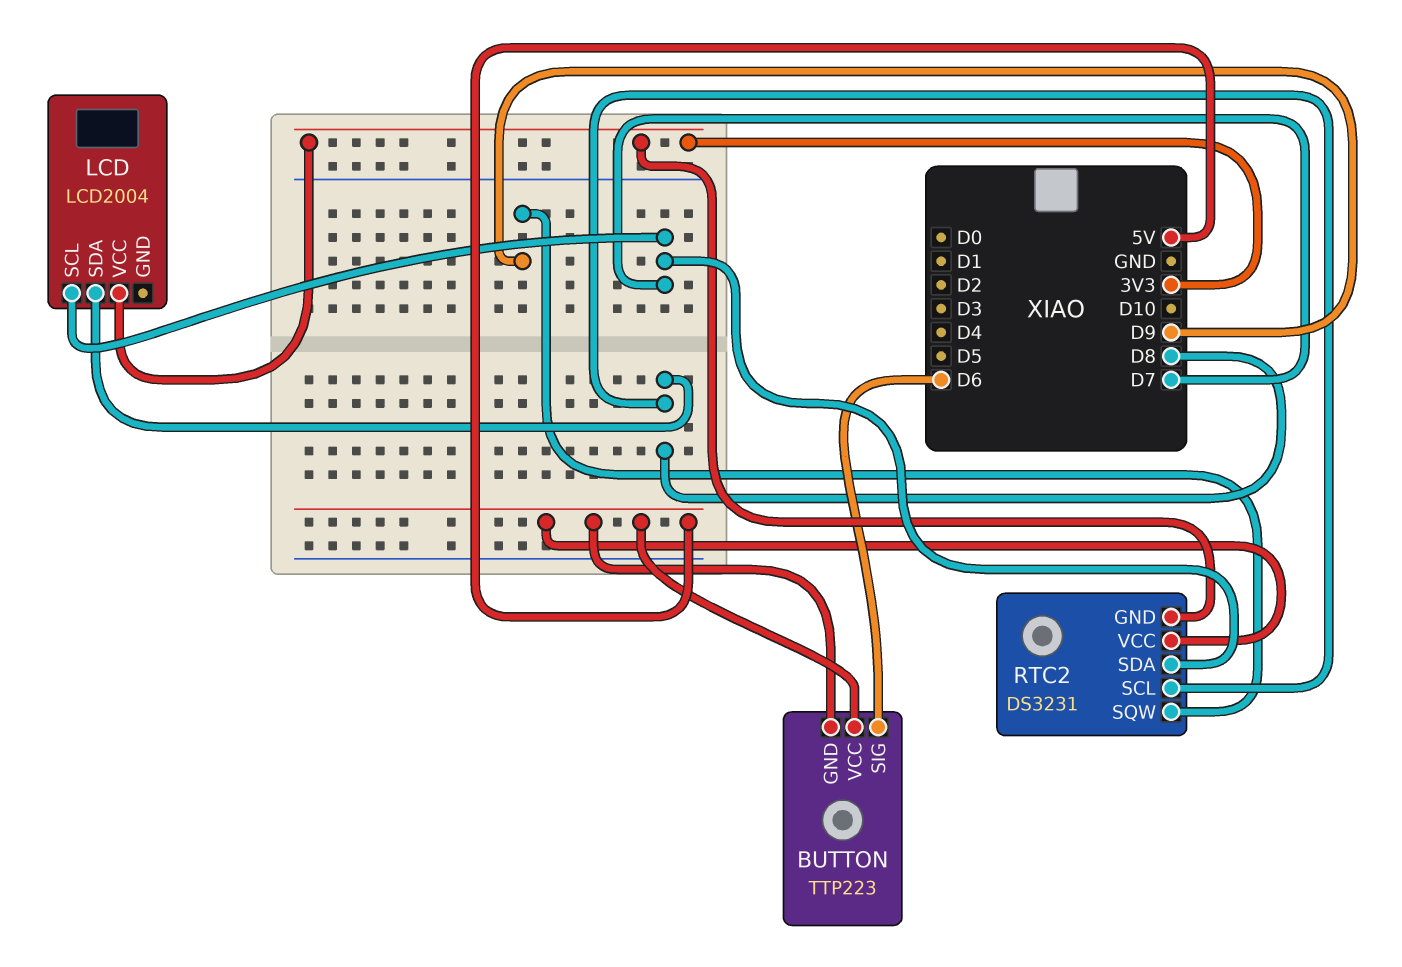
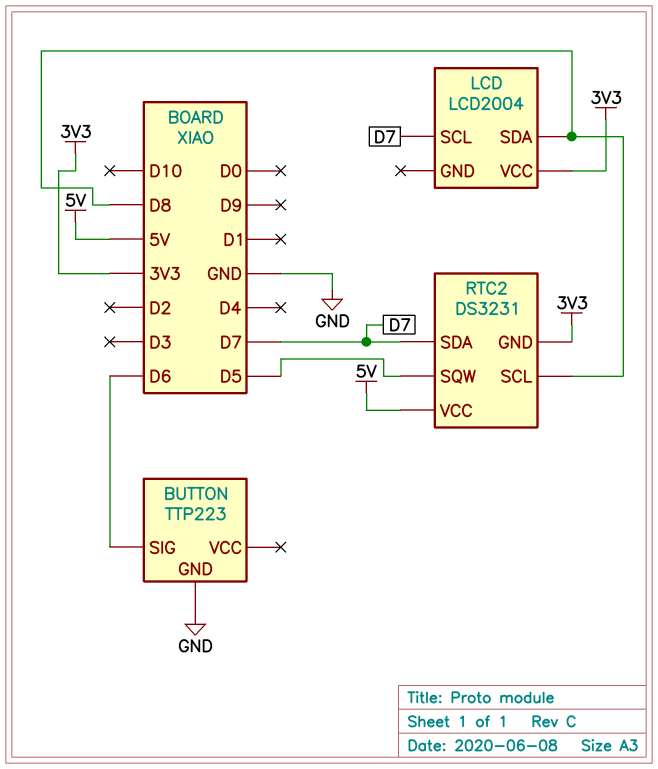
BUTTON pin GND: 5V -> GND
BUTTON pin VCC: 5V -> none
RTC2 pin SQW: D9 -> D5

